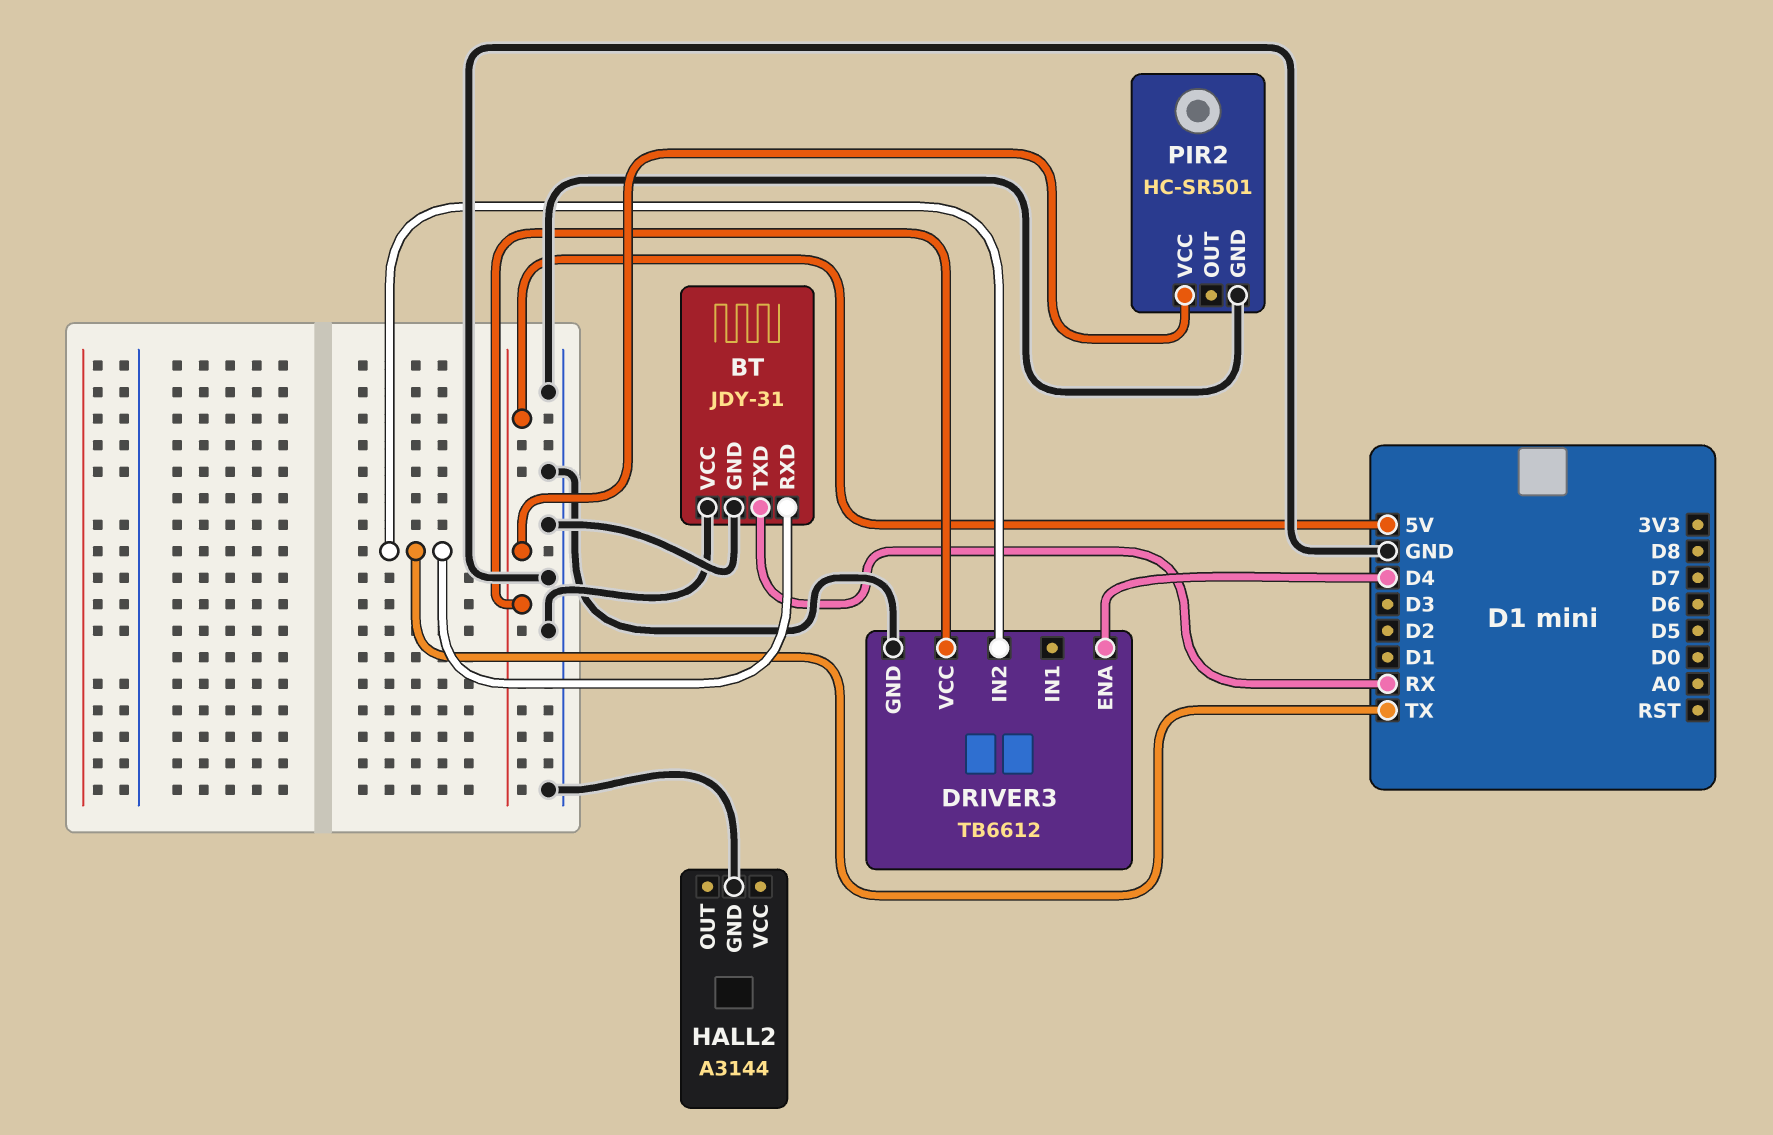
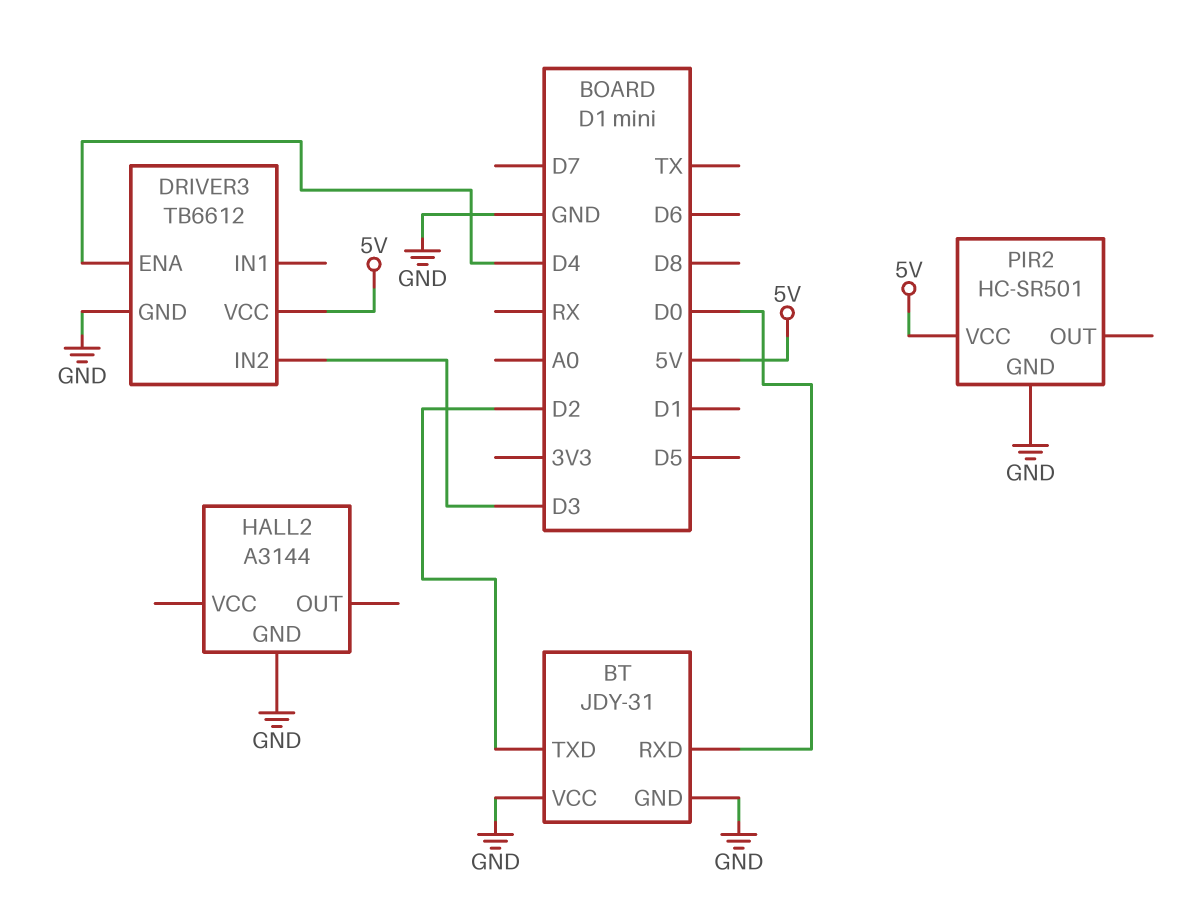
BT pin RXD: TX -> D0
BT pin TXD: RX -> D2
DRIVER3 pin IN2: TX -> D3

